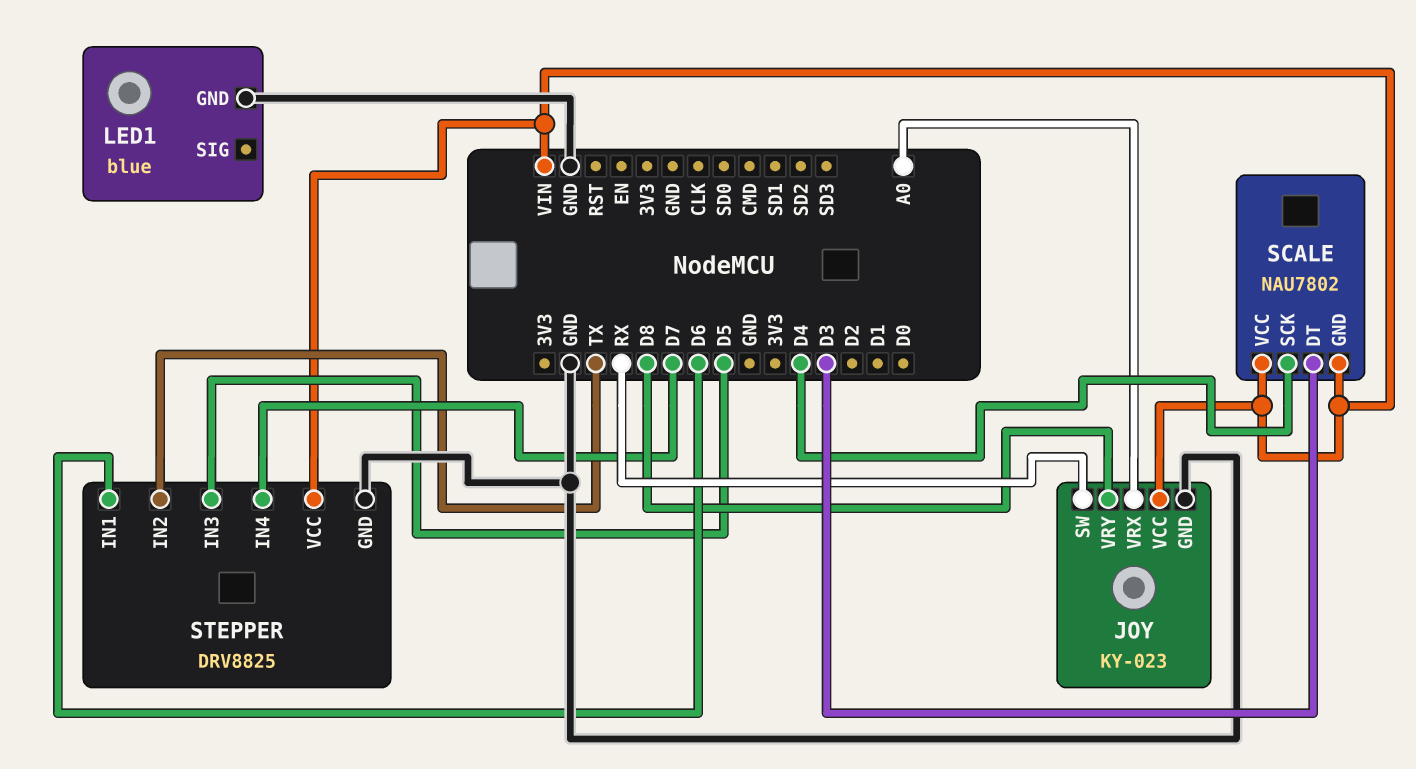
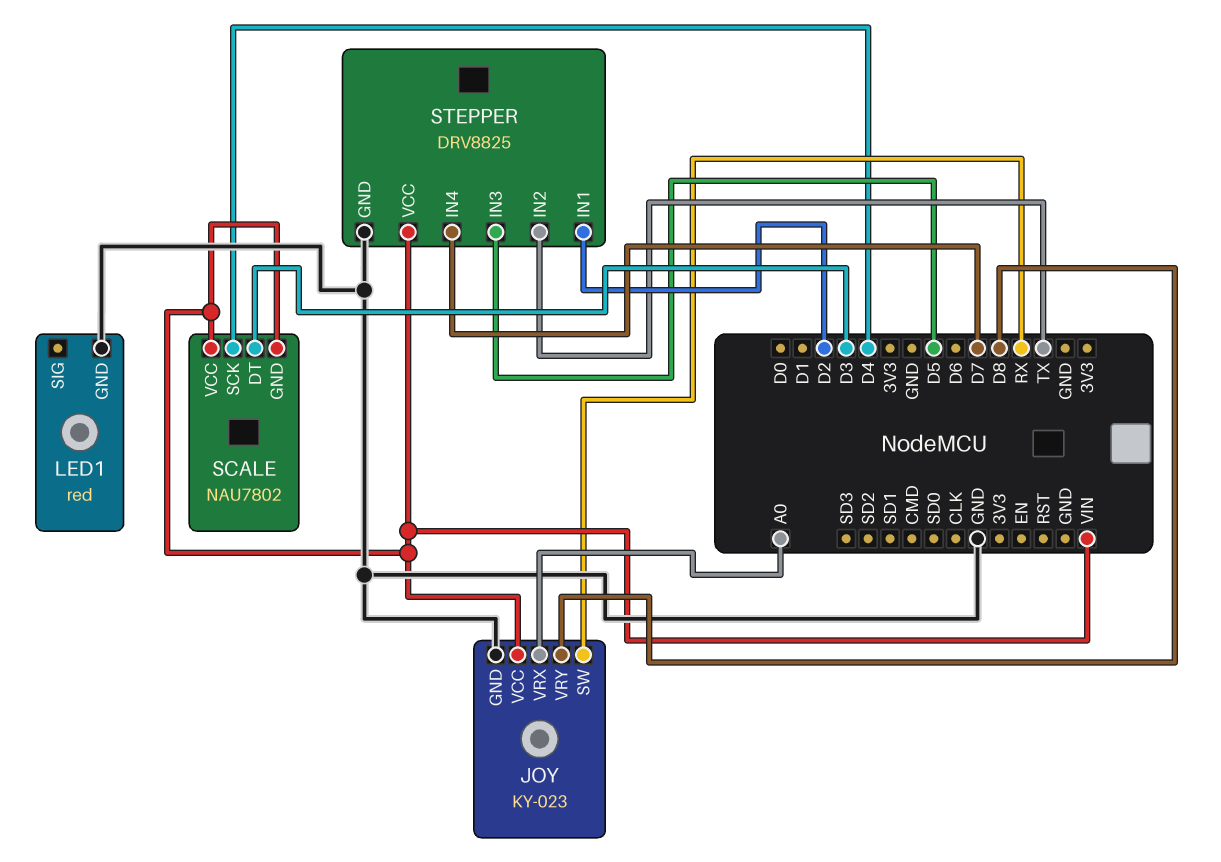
LED1: blue -> red
STEPPER pin IN1: D6 -> D2

